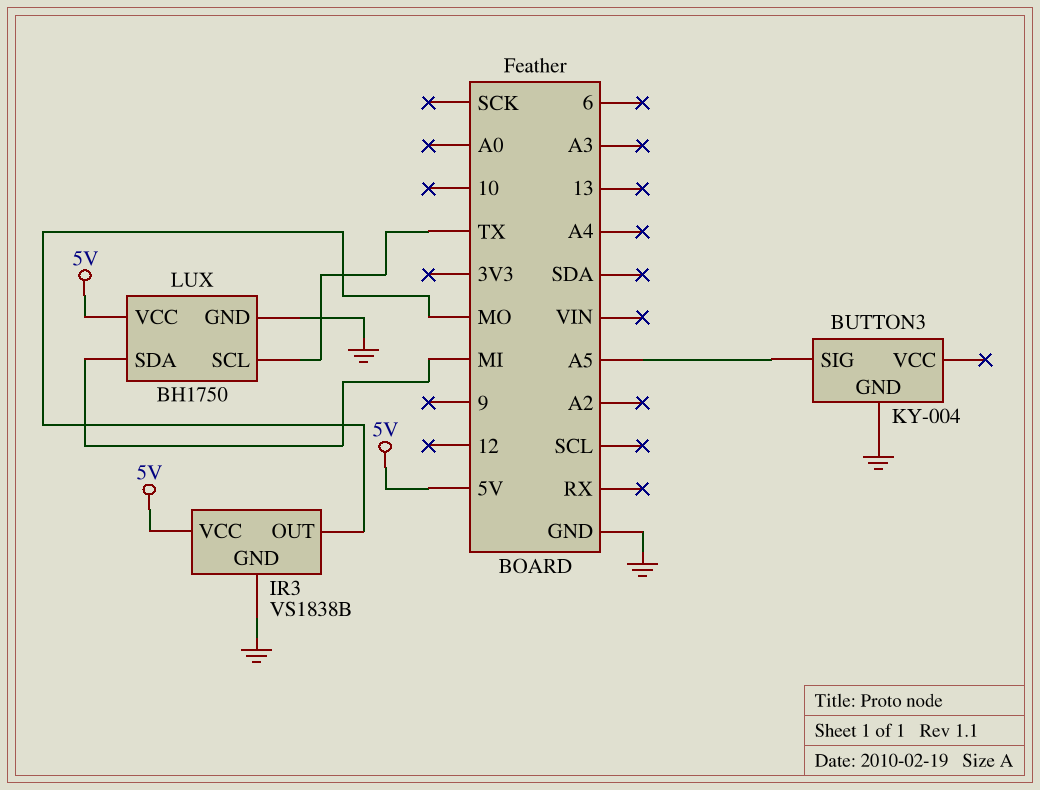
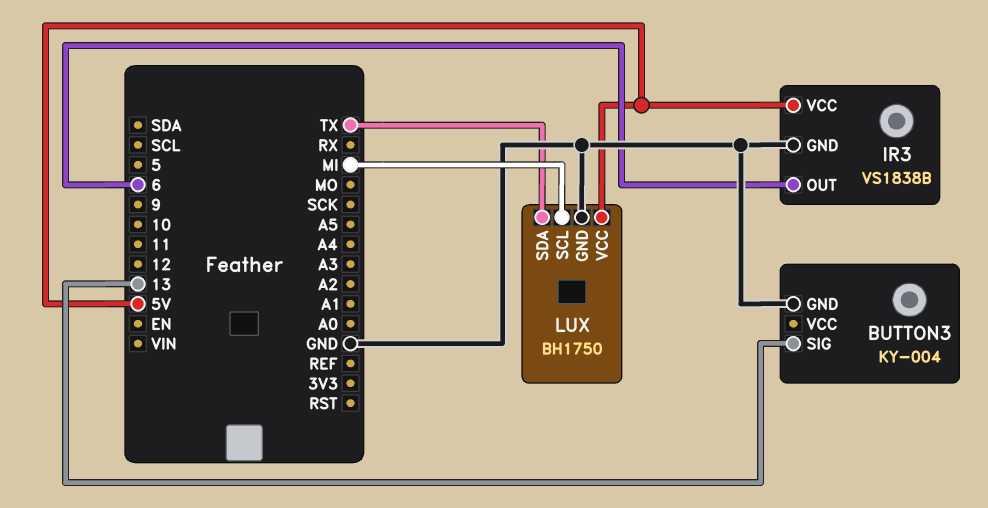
BUTTON3 pin SIG: A5 -> 13
IR3 pin OUT: MO -> 6
LUX pin SCL: TX -> MI
LUX pin SDA: MI -> TX

